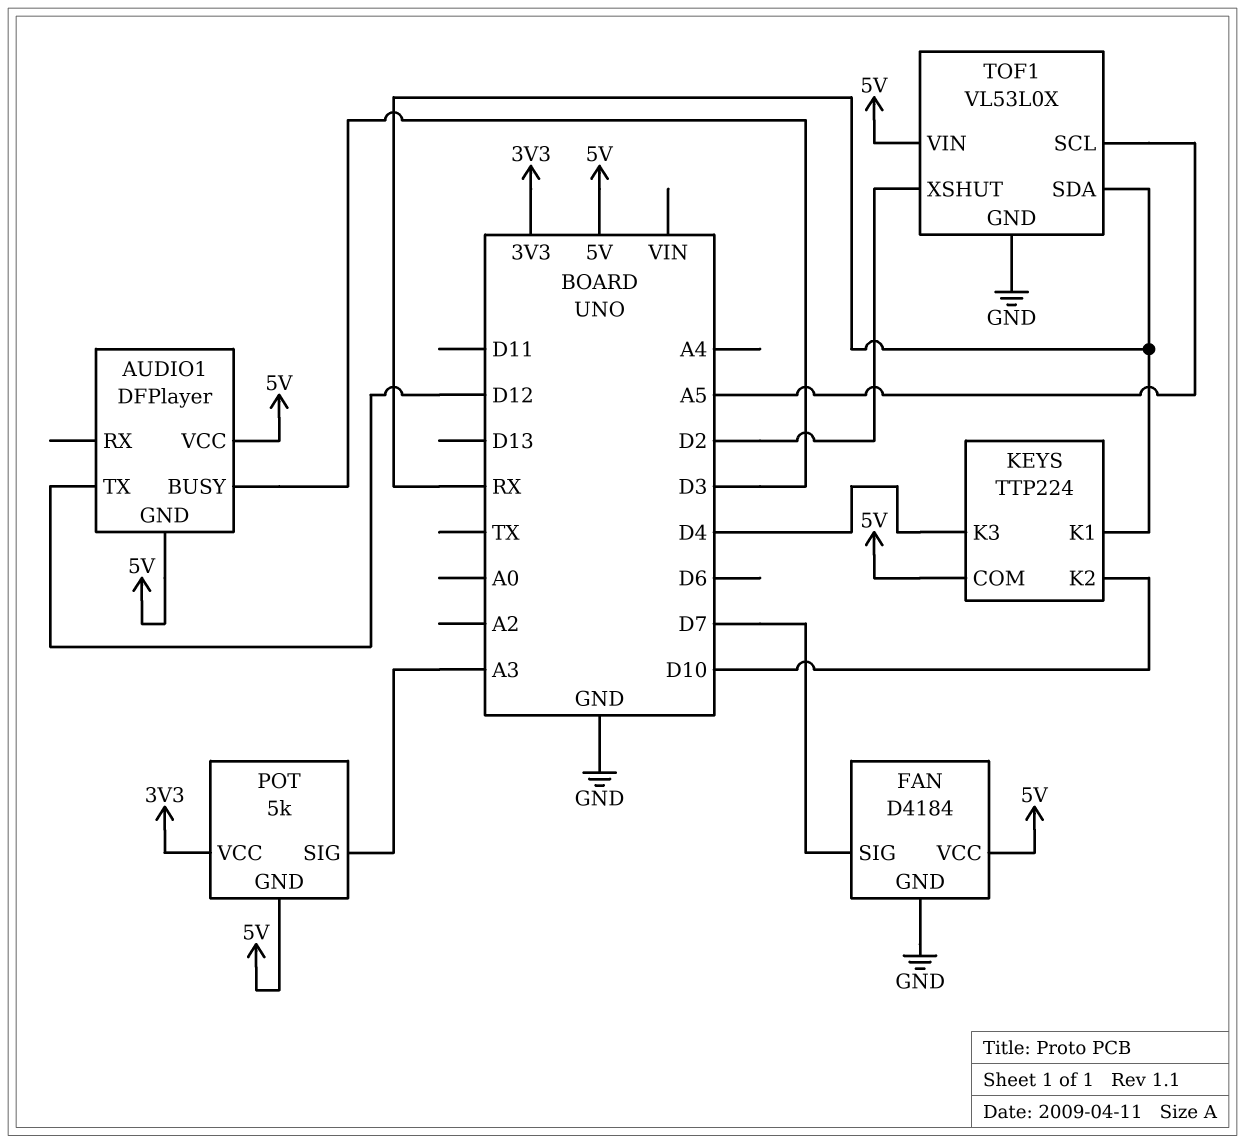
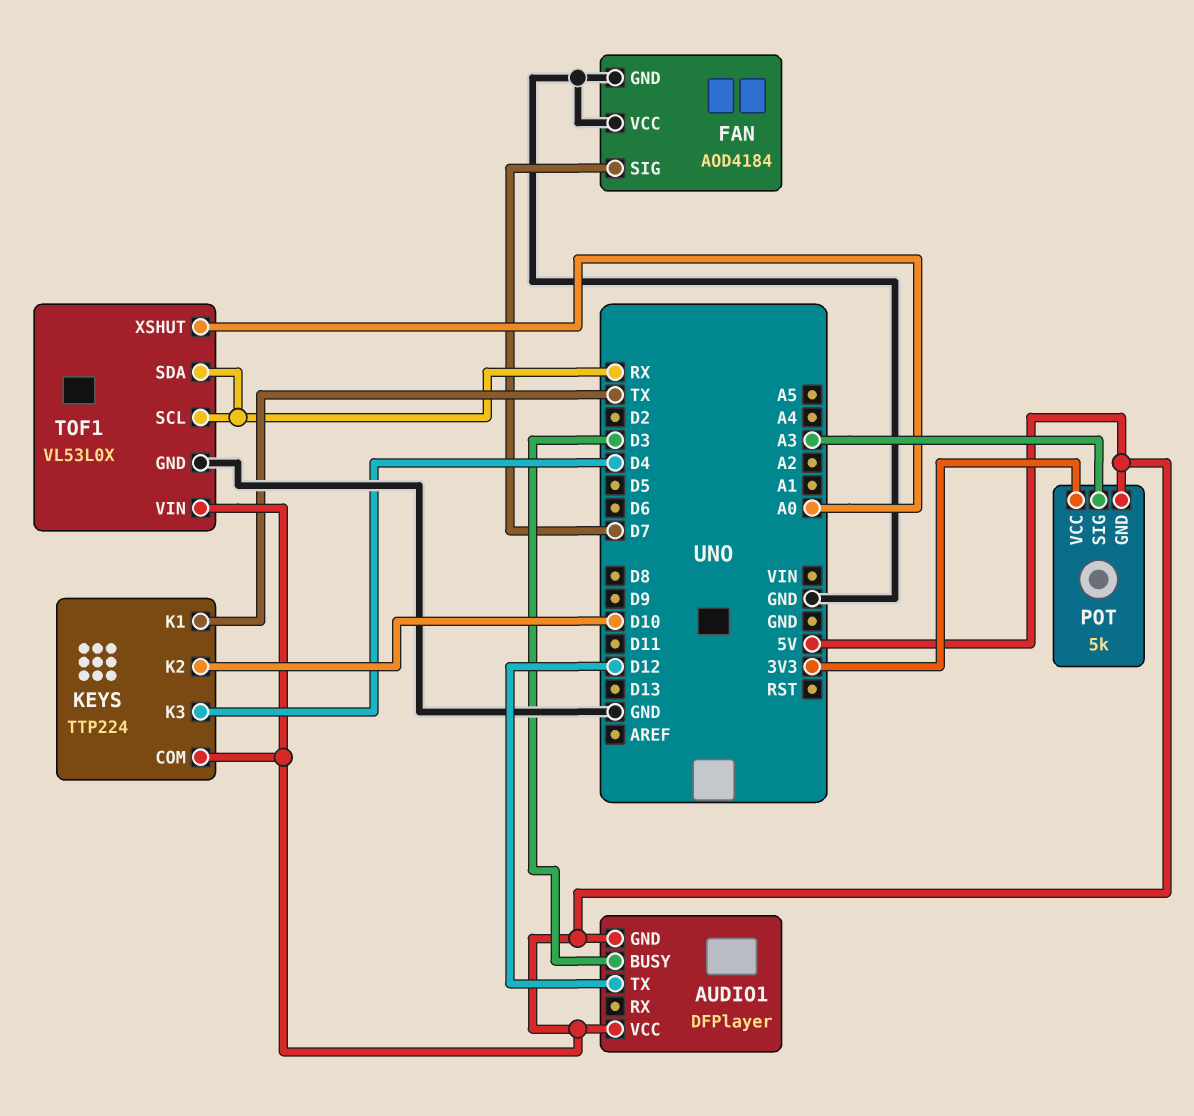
FAN: D4184 -> AOD4184
FAN pin VCC: 5V -> GND
KEYS pin K1: RX -> TX
TOF1 pin SCL: A5 -> RX
TOF1 pin XSHUT: D2 -> A0

